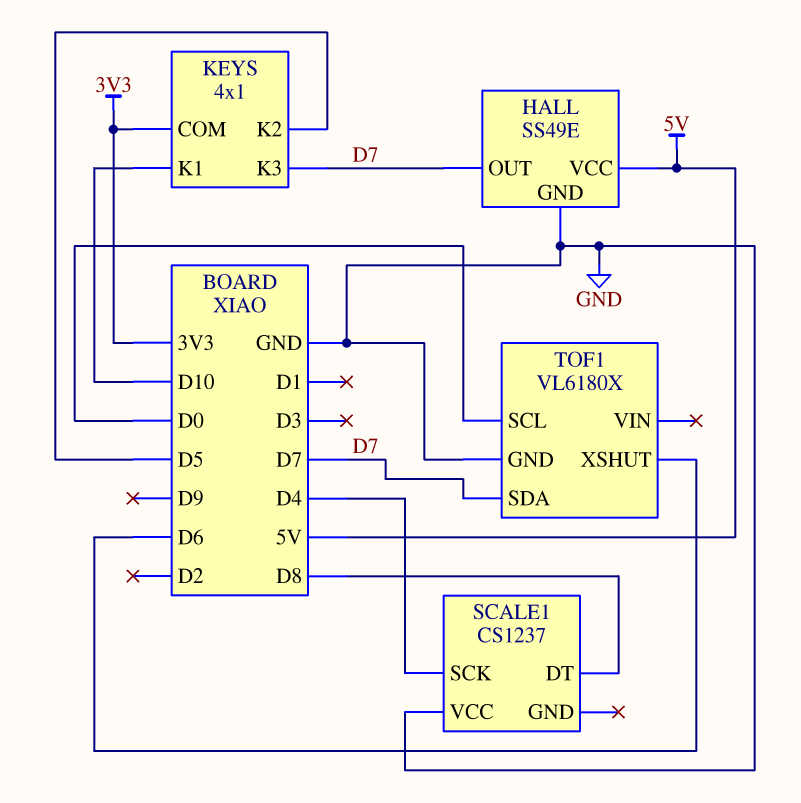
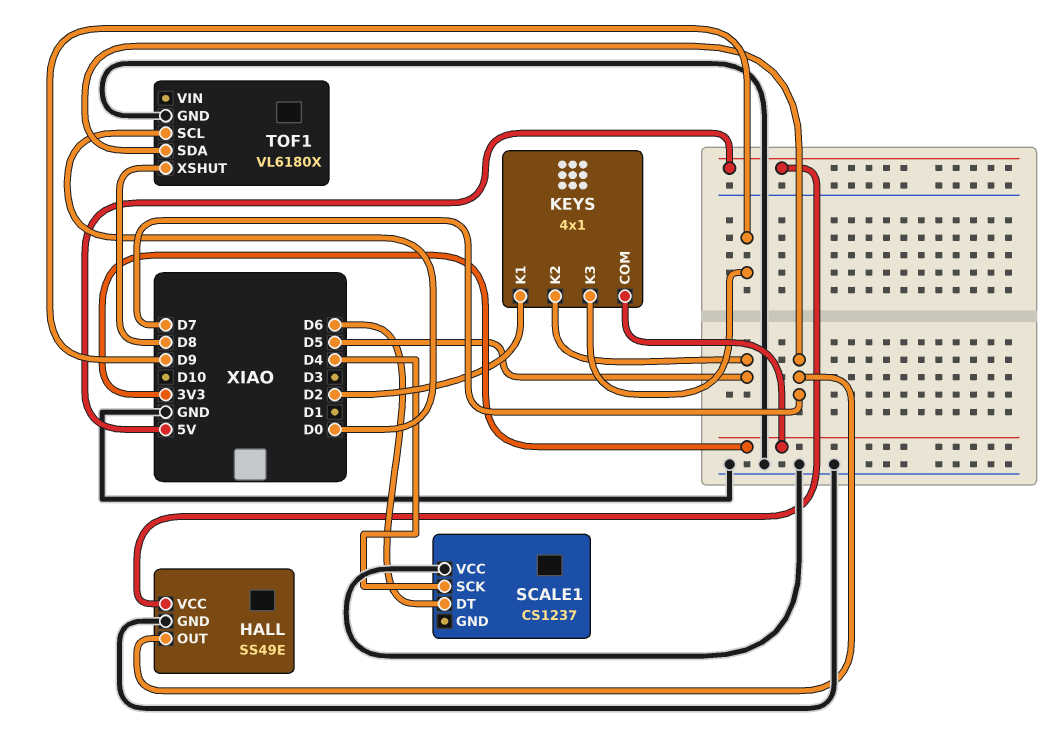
KEYS pin K1: D10 -> D2
KEYS pin K3: D7 -> D9
SCALE1 pin DT: D8 -> D6
TOF1 pin XSHUT: D6 -> D8

